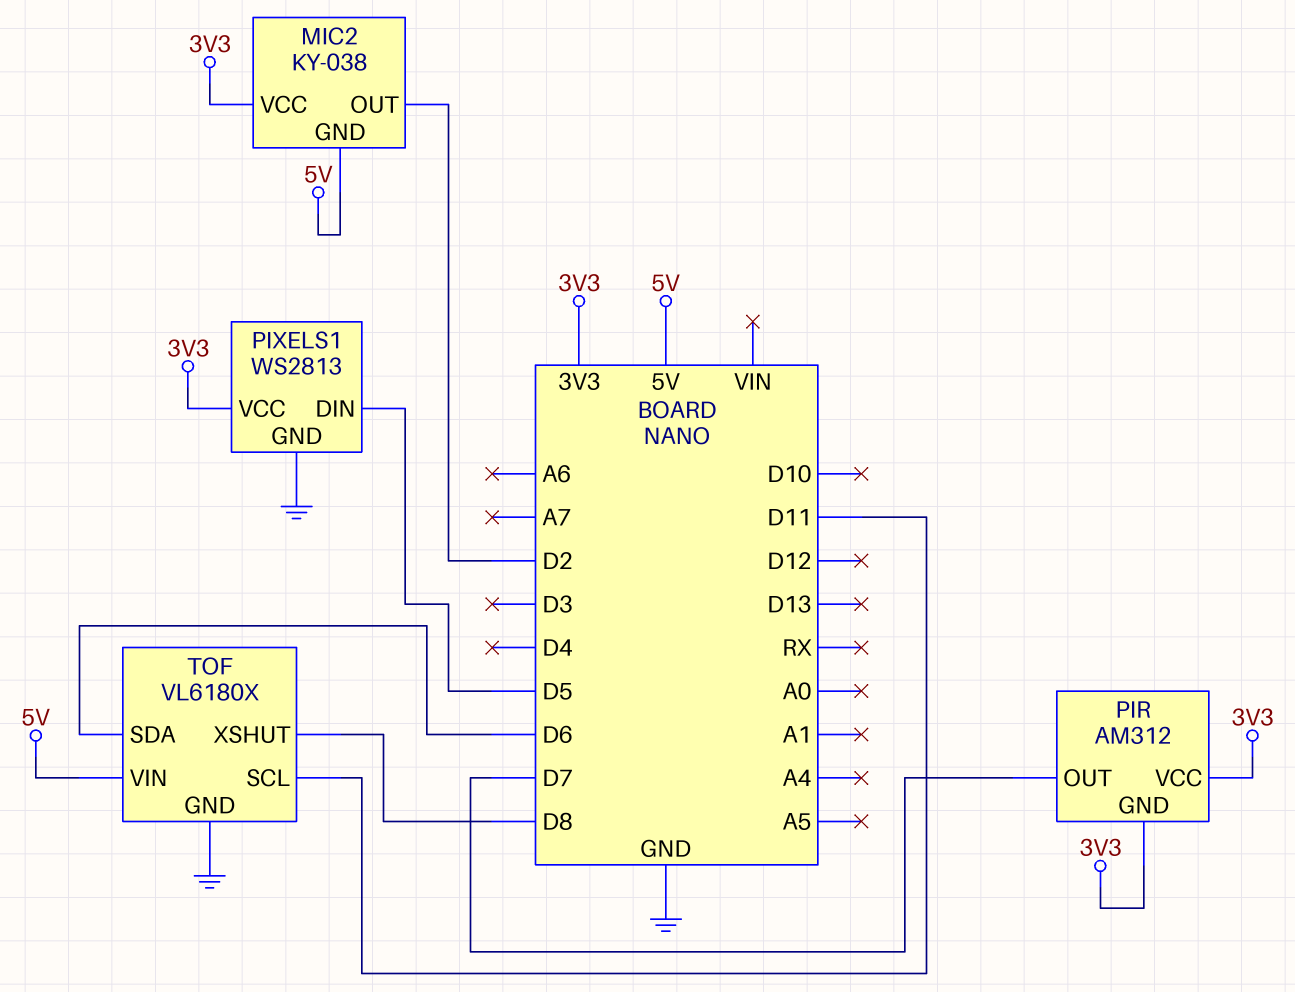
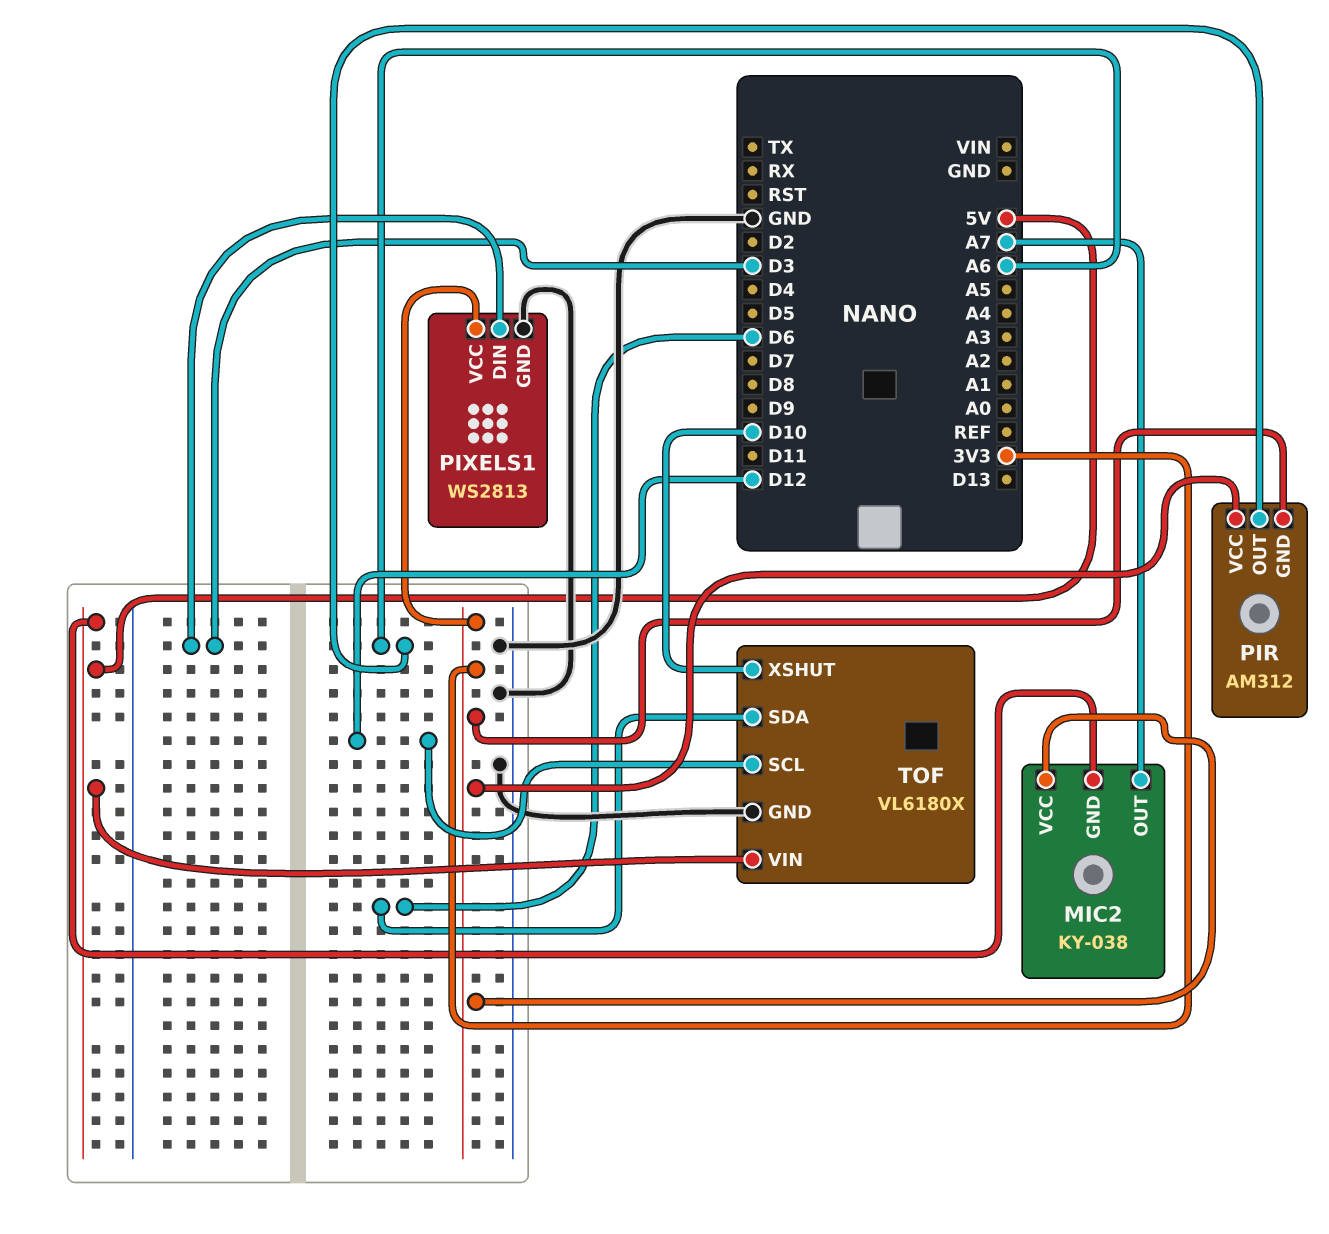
MIC2 pin OUT: D2 -> A7
PIR pin OUT: D7 -> A6
PIXELS1 pin DIN: D5 -> D3
TOF pin SCL: D11 -> D12
TOF pin XSHUT: D8 -> D10

